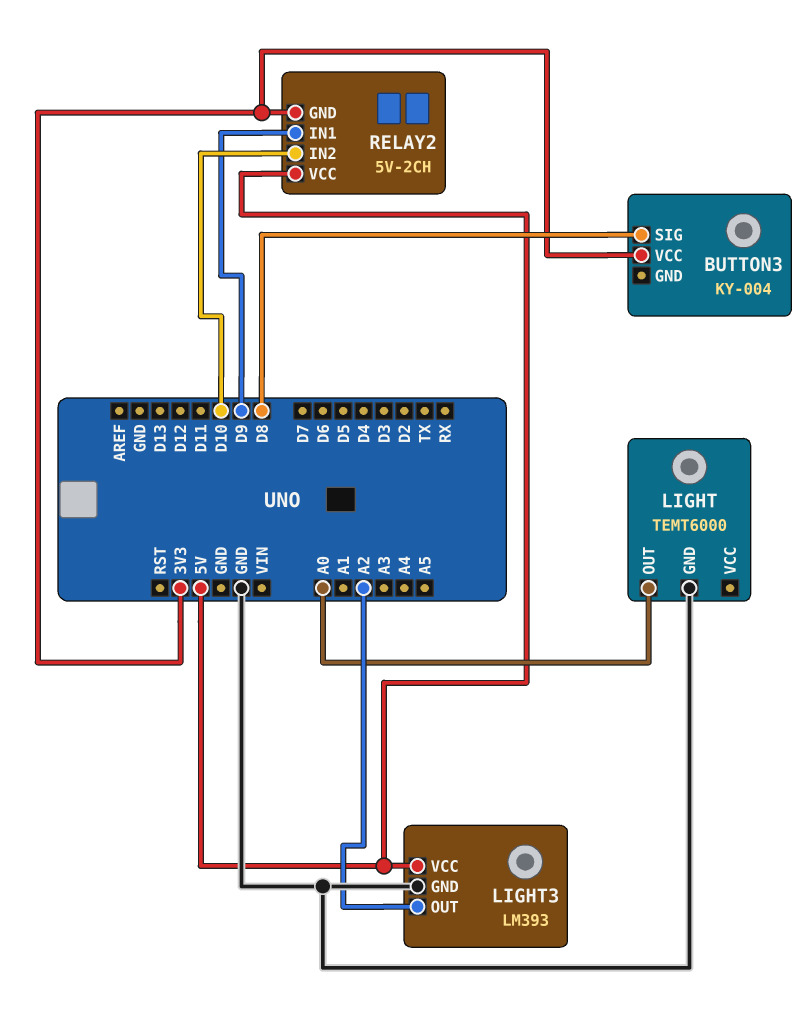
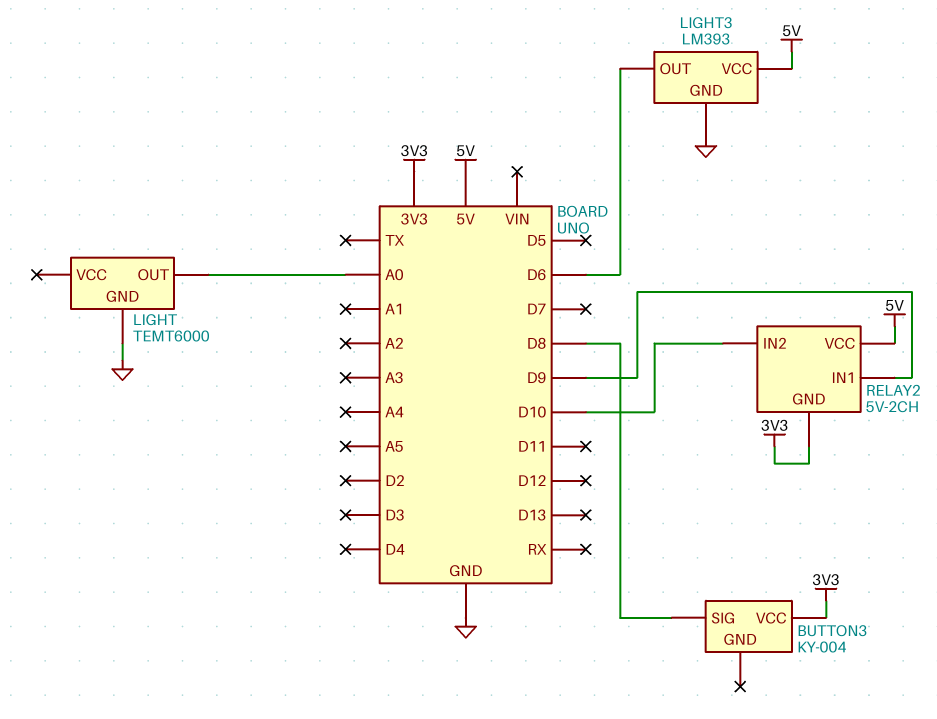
LIGHT3 pin OUT: A2 -> D6

